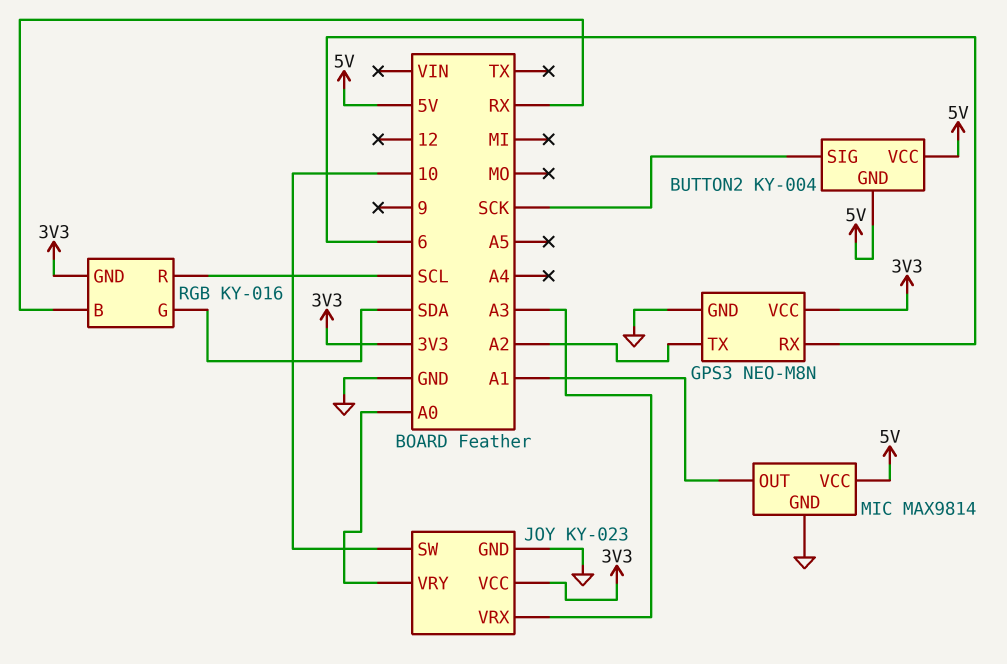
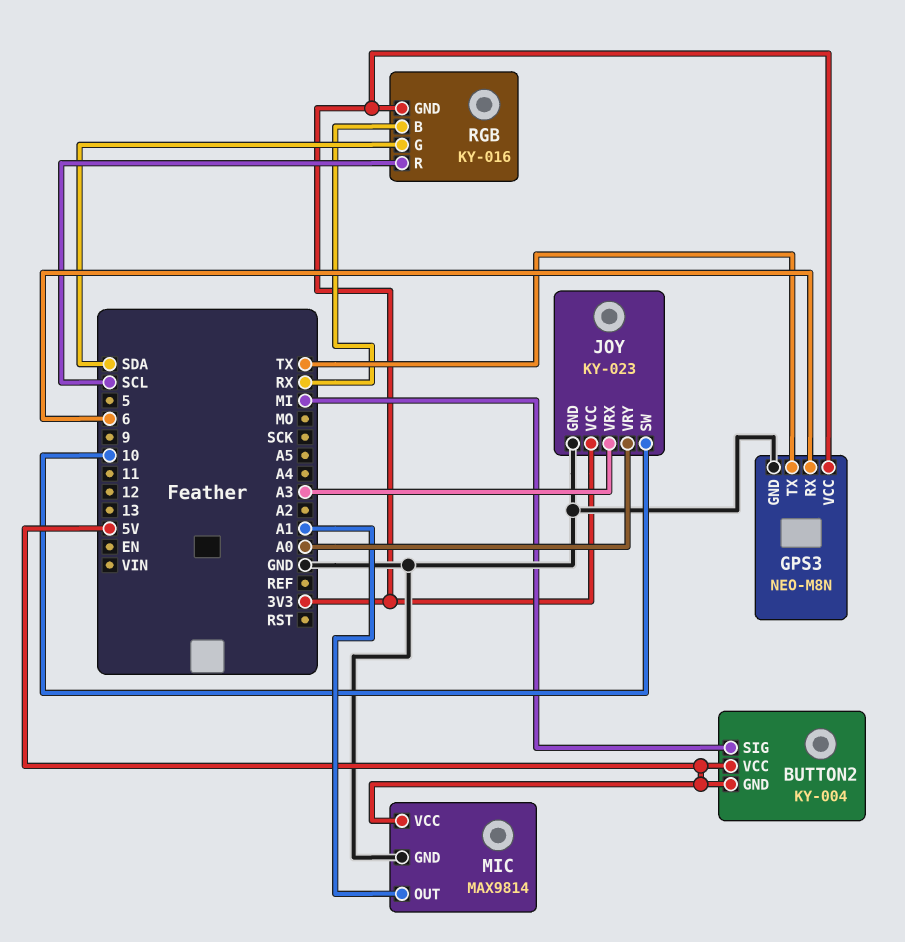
BUTTON2 pin SIG: SCK -> MI
GPS3 pin TX: A2 -> TX

